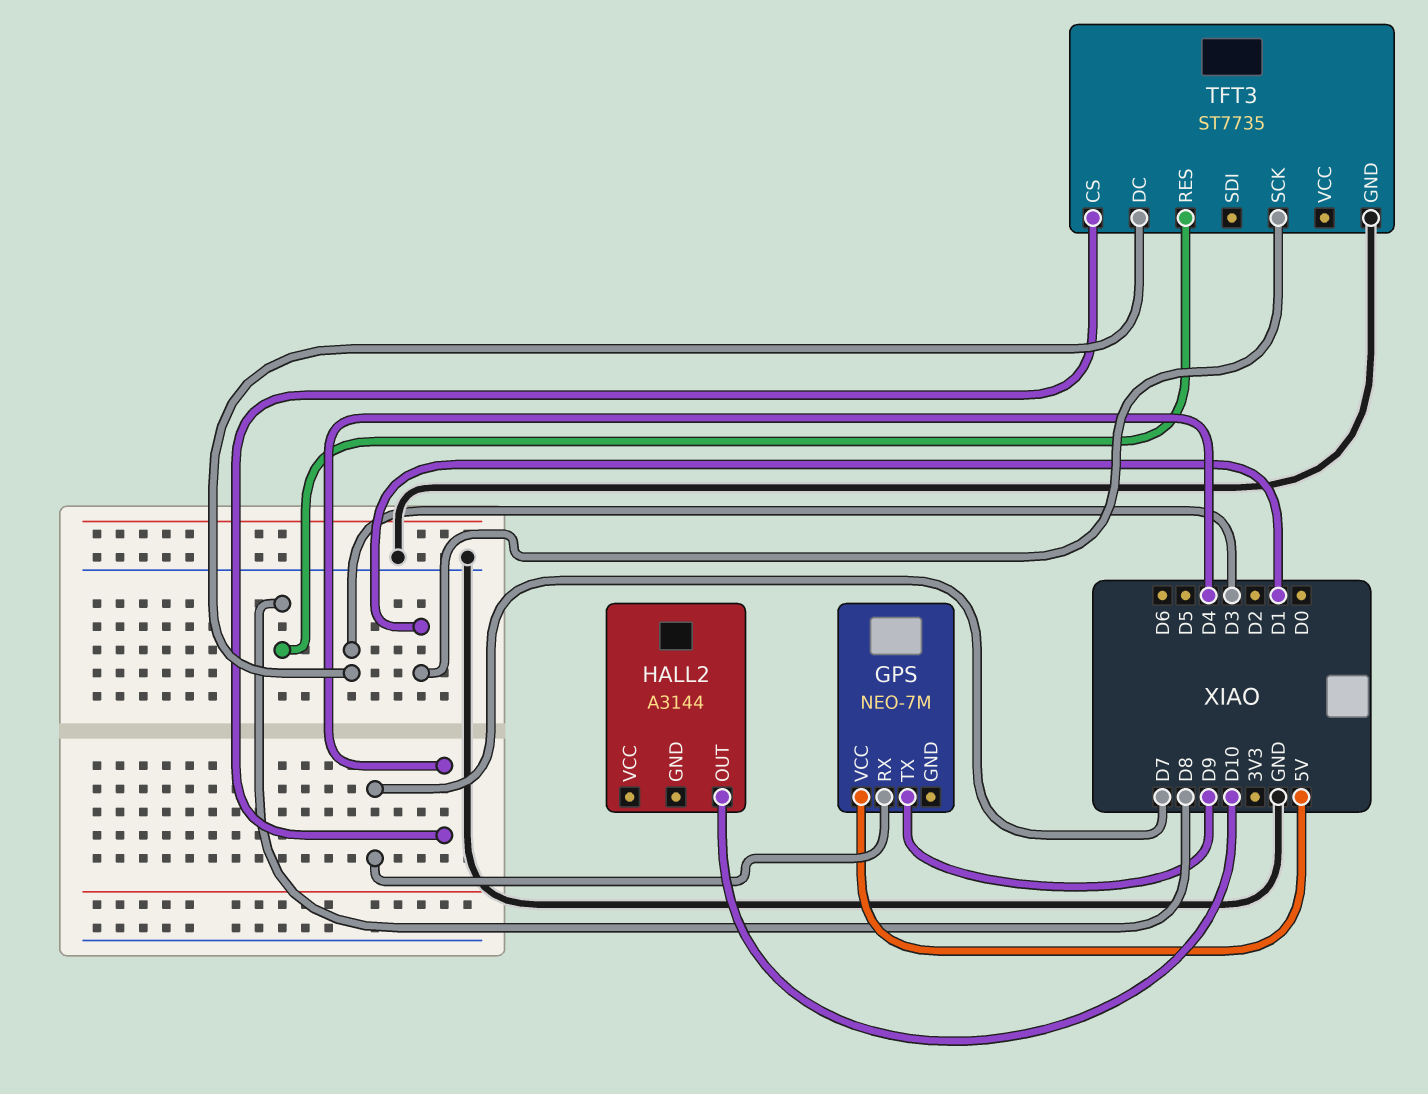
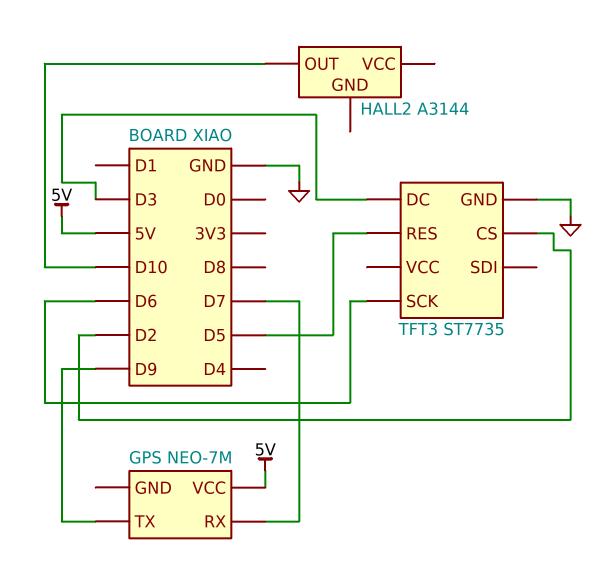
TFT3 pin CS: D4 -> D2
TFT3 pin RES: D8 -> D5
TFT3 pin SCK: D1 -> D6

